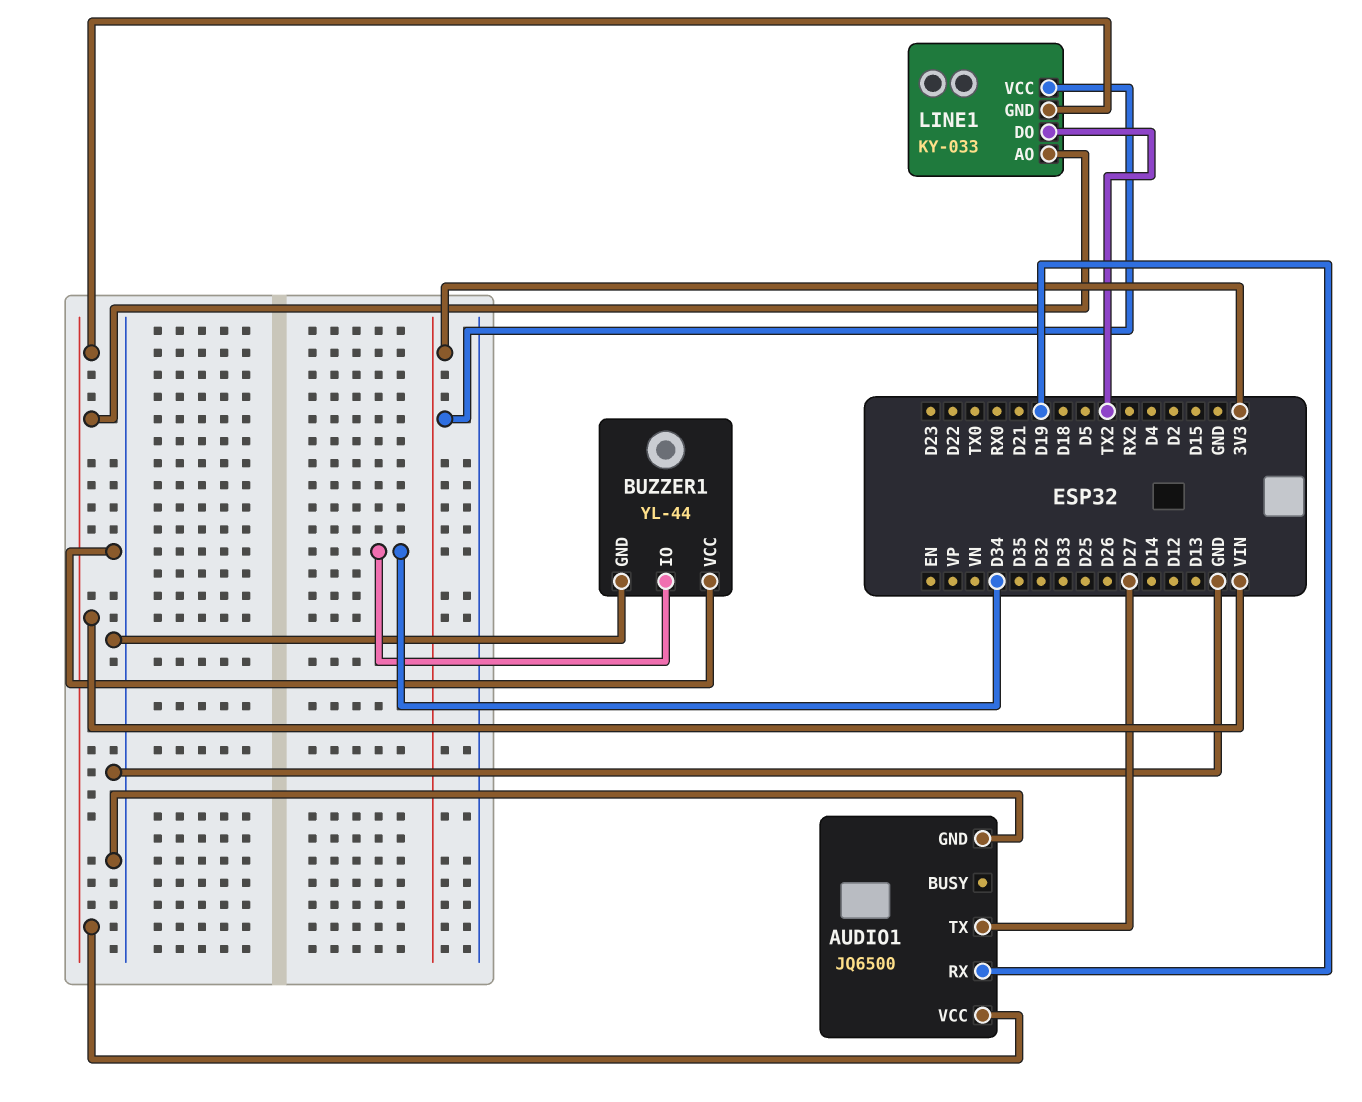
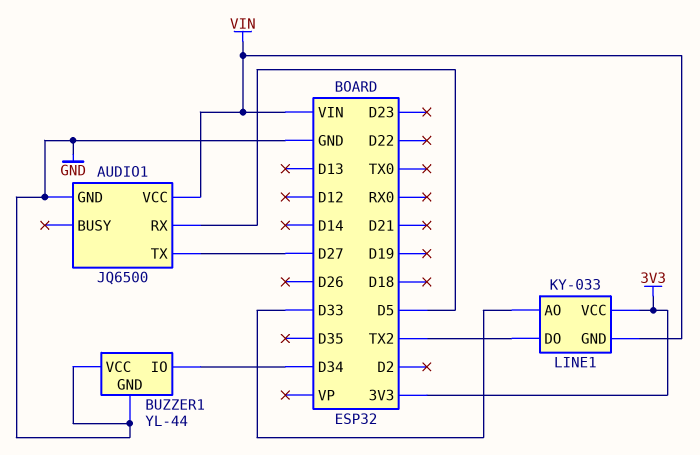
AUDIO1 pin RX: D19 -> D5
LINE1 pin AO: VIN -> D33

